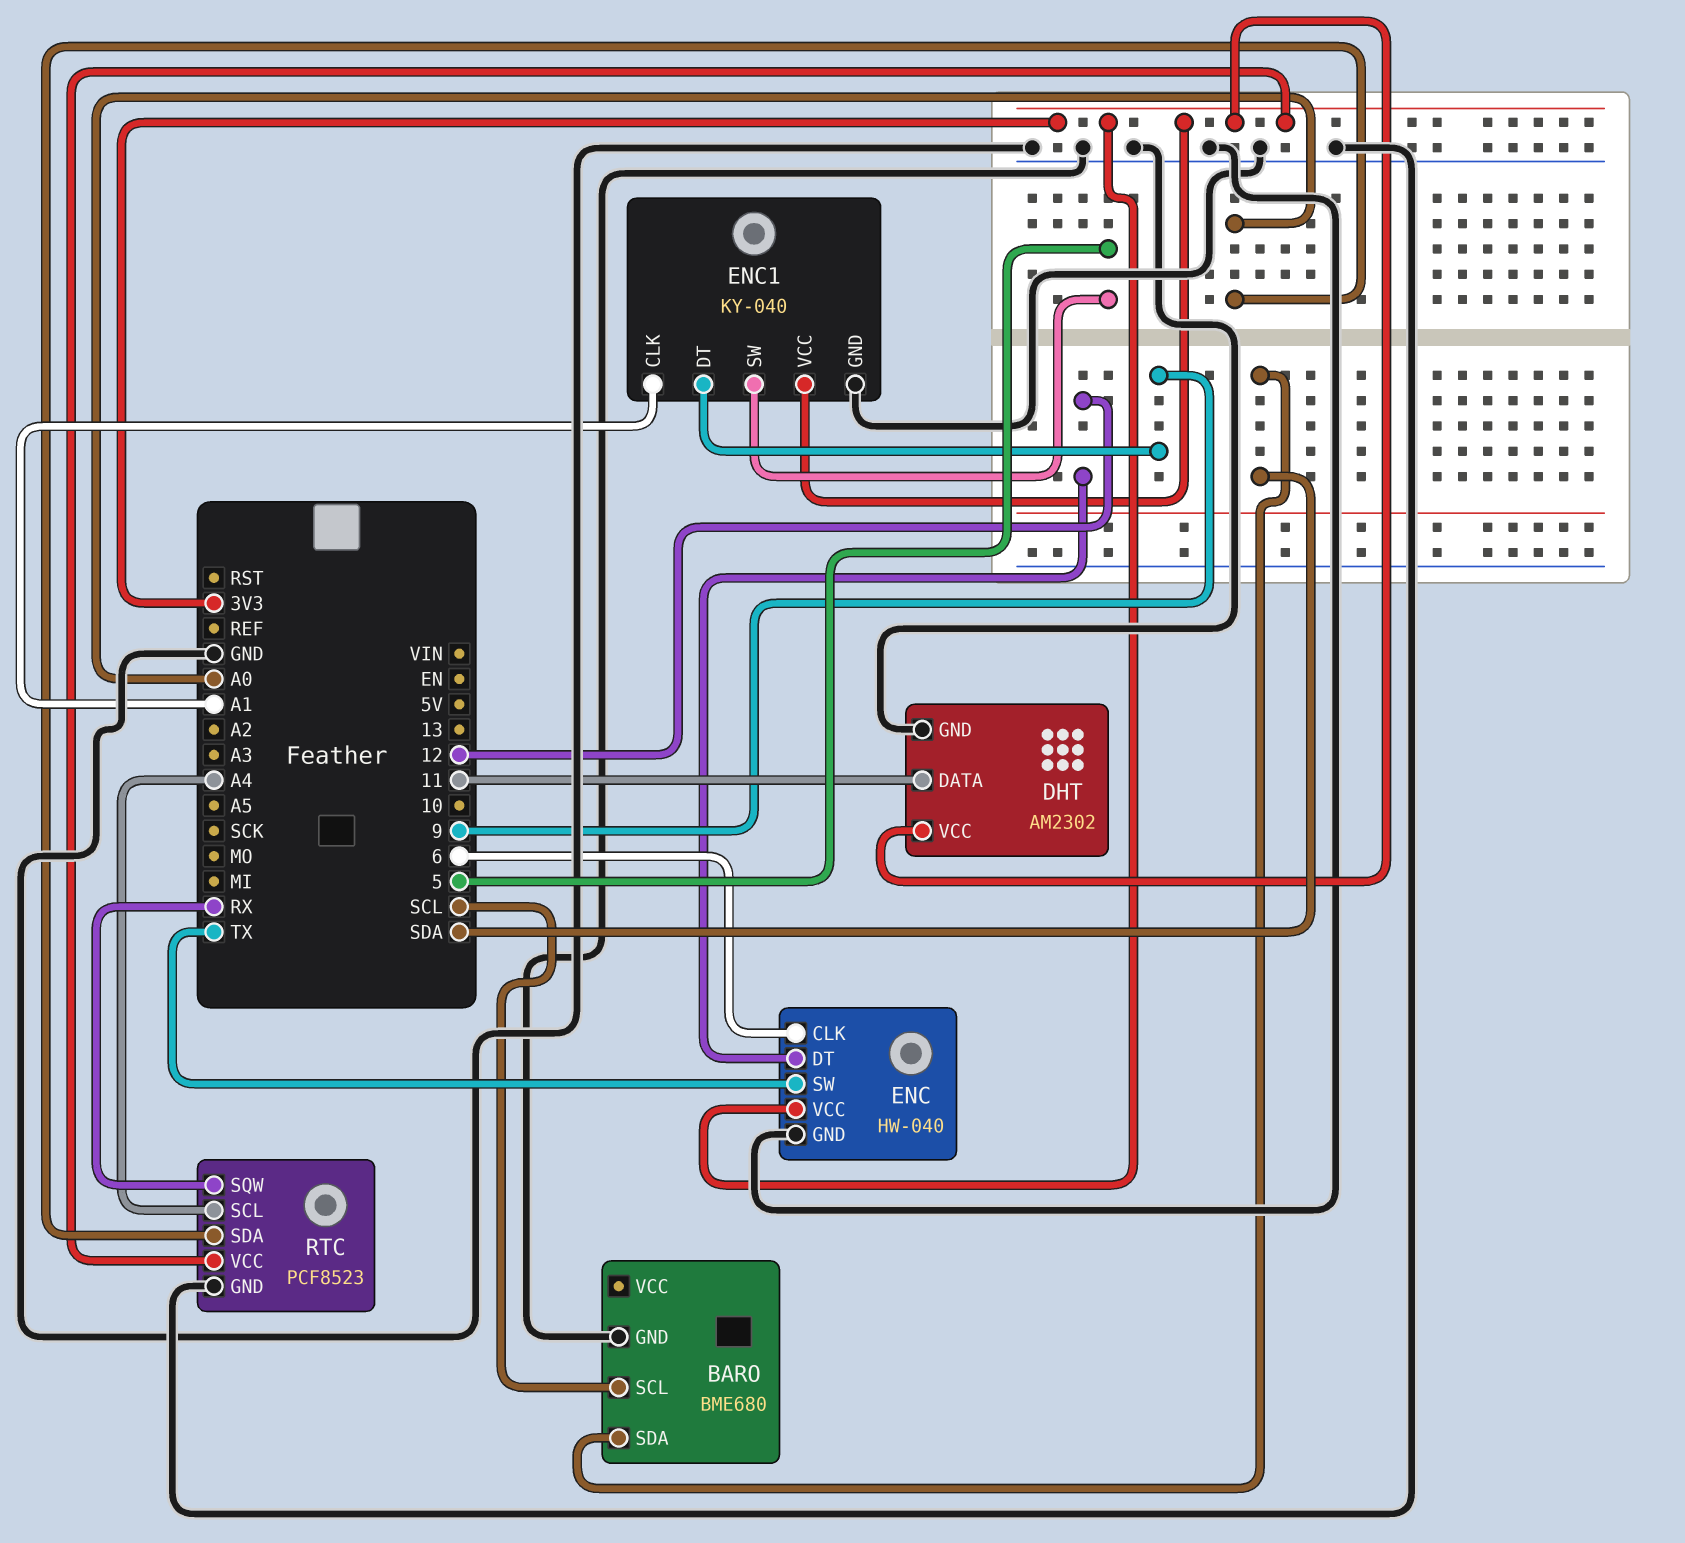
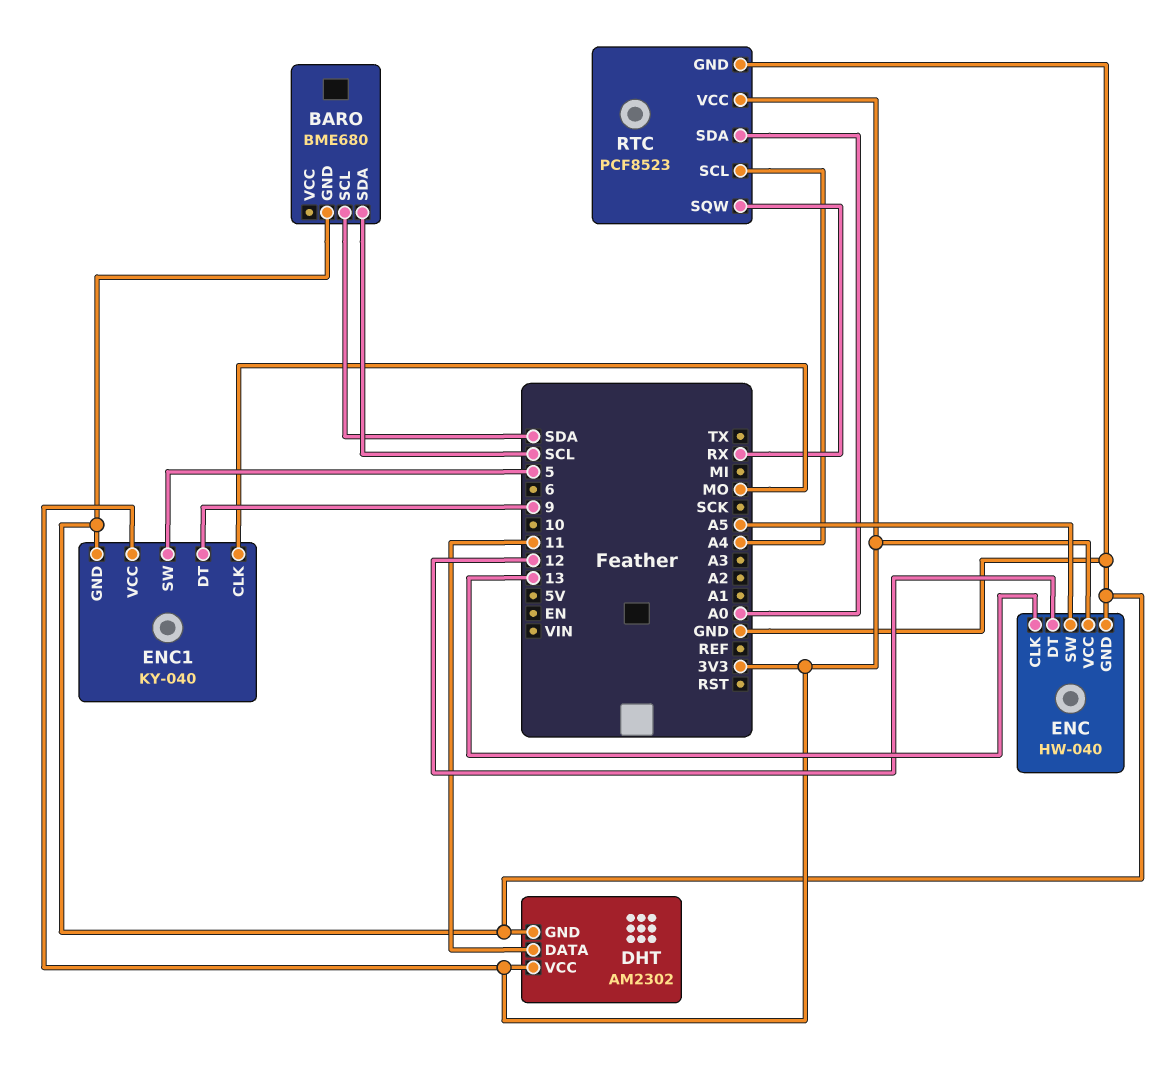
BARO pin SCL: SCL -> SDA
BARO pin SDA: SDA -> SCL
ENC pin CLK: 6 -> 13
ENC pin SW: TX -> A5
ENC1 pin CLK: A1 -> MO

